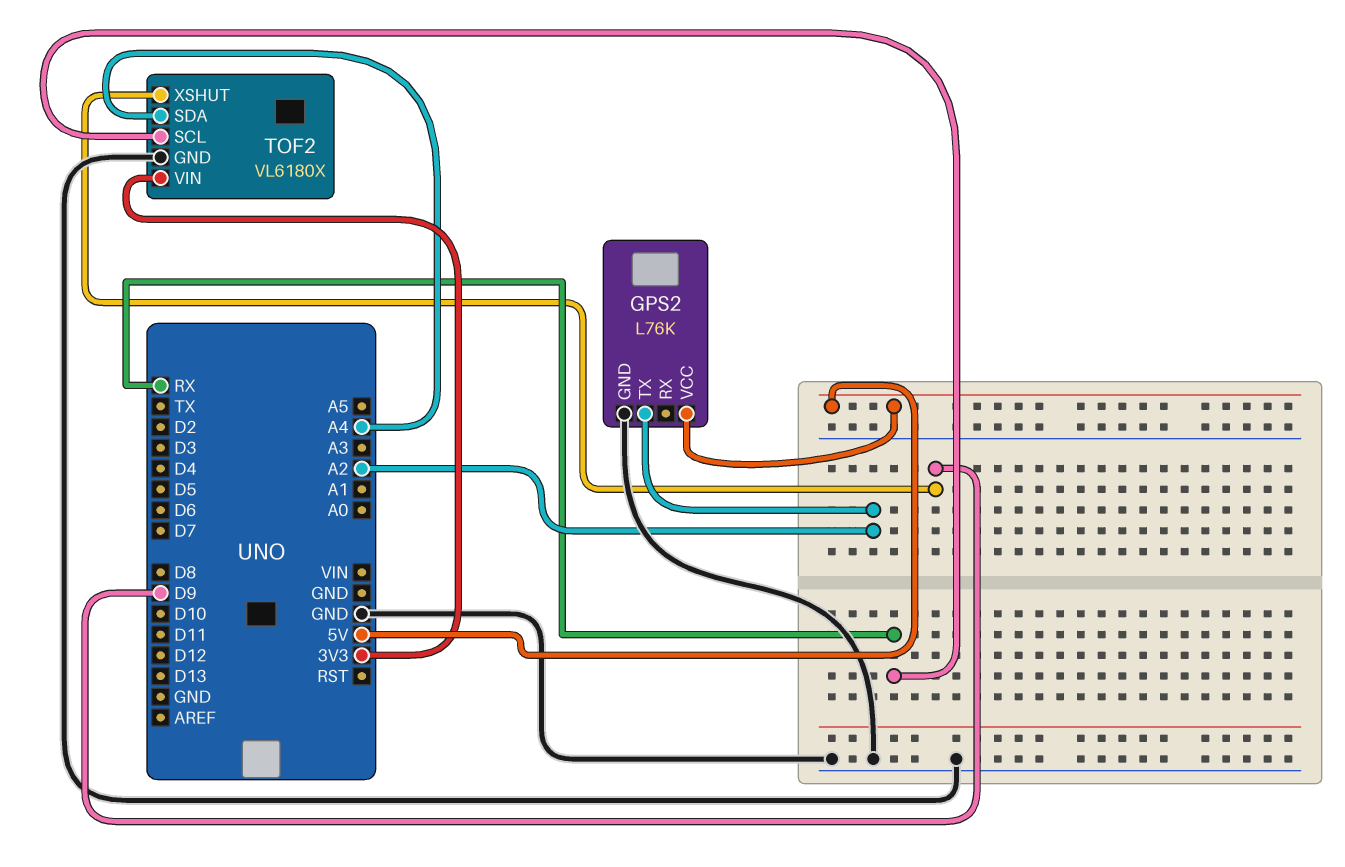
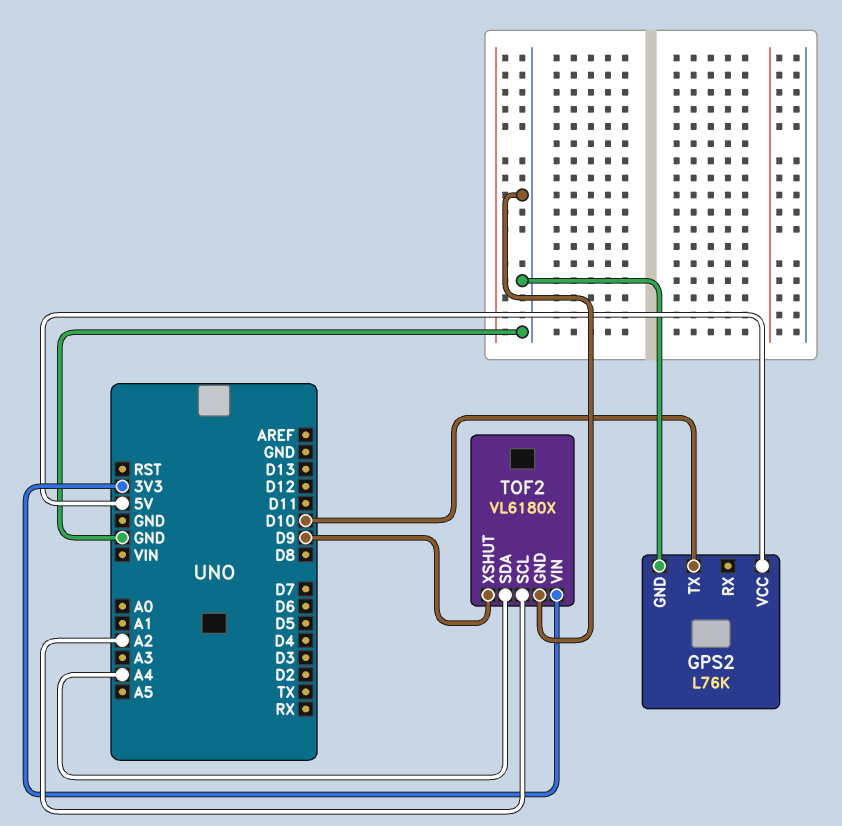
GPS2 pin TX: A2 -> D10
TOF2 pin SCL: RX -> A2

